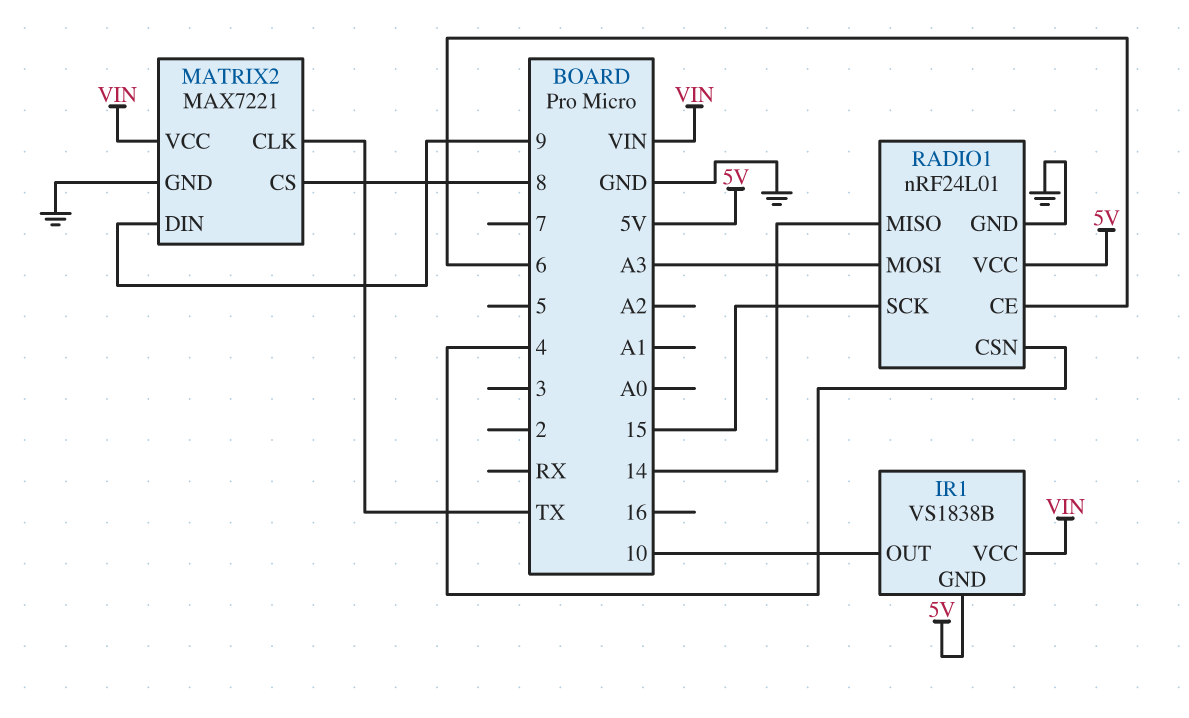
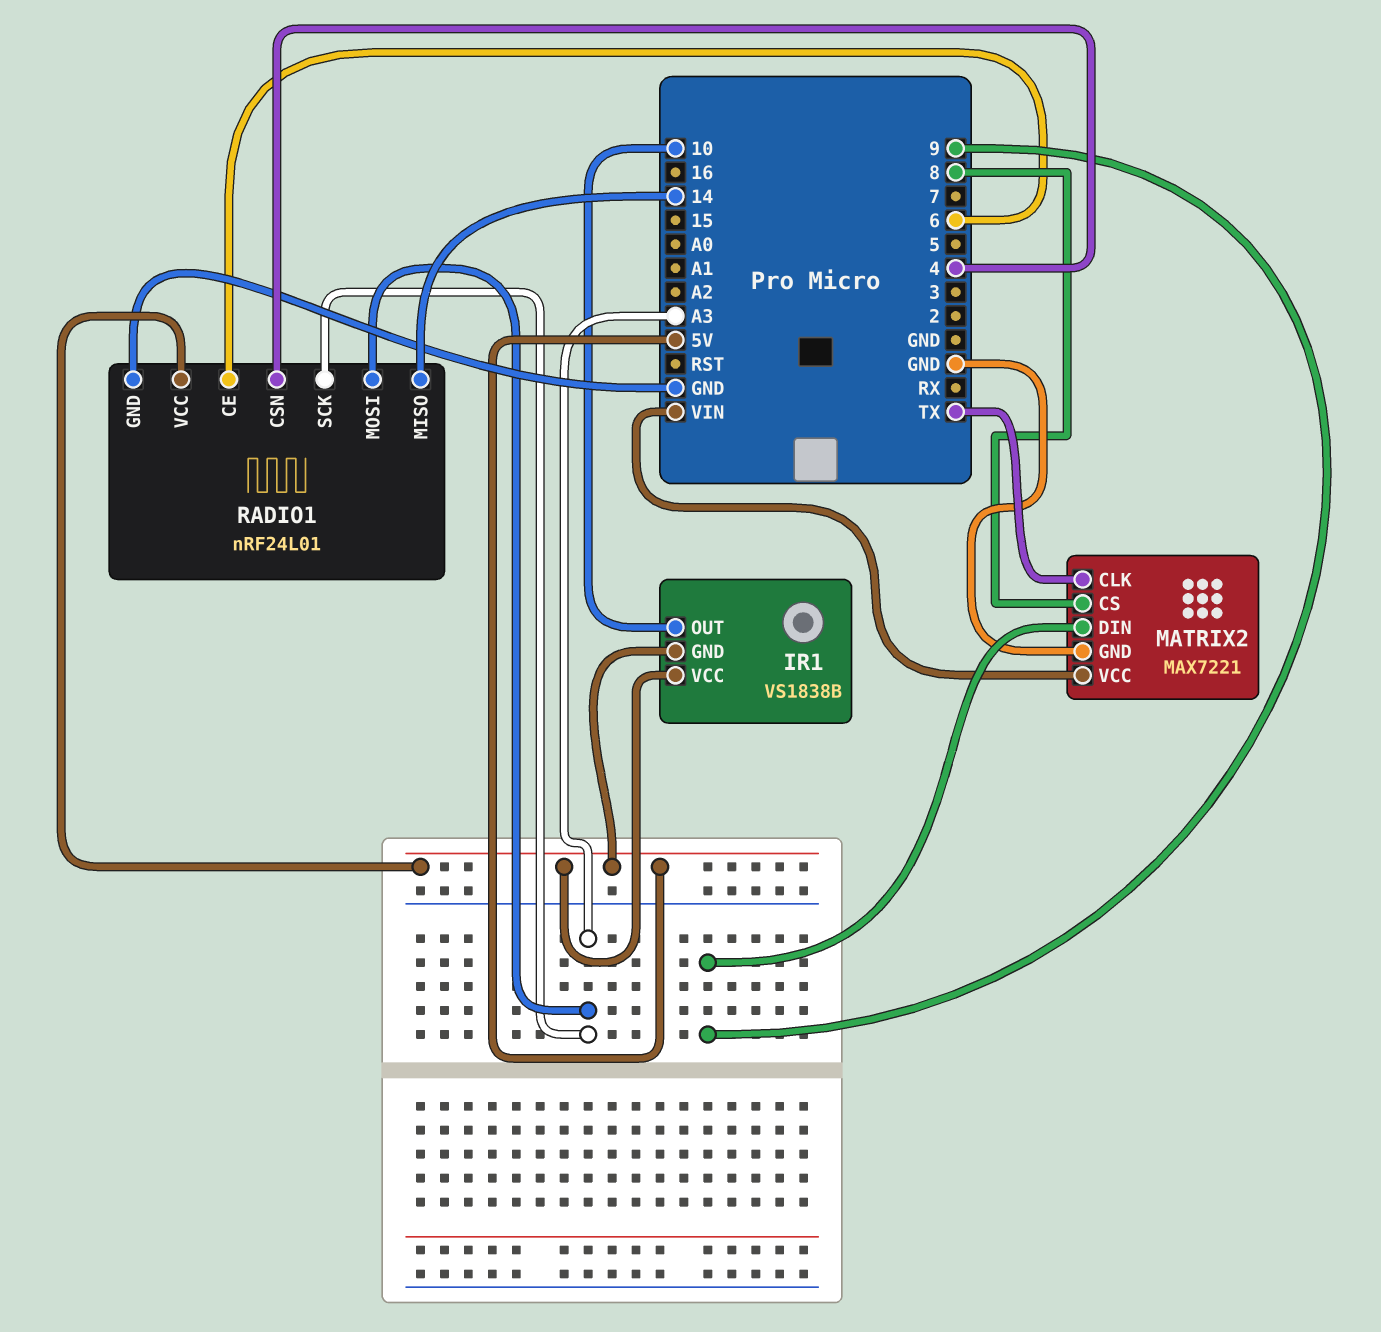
IR1 pin VCC: VIN -> 5V
RADIO1 pin SCK: 15 -> A3

